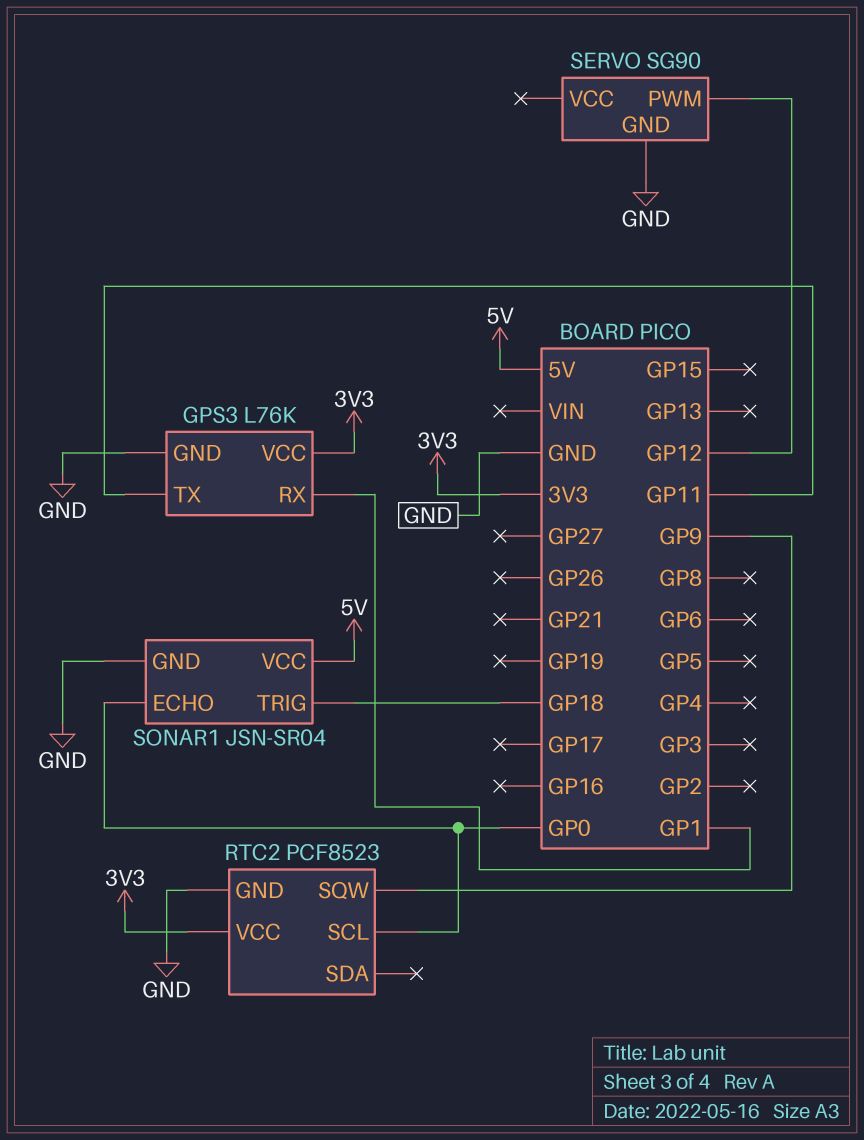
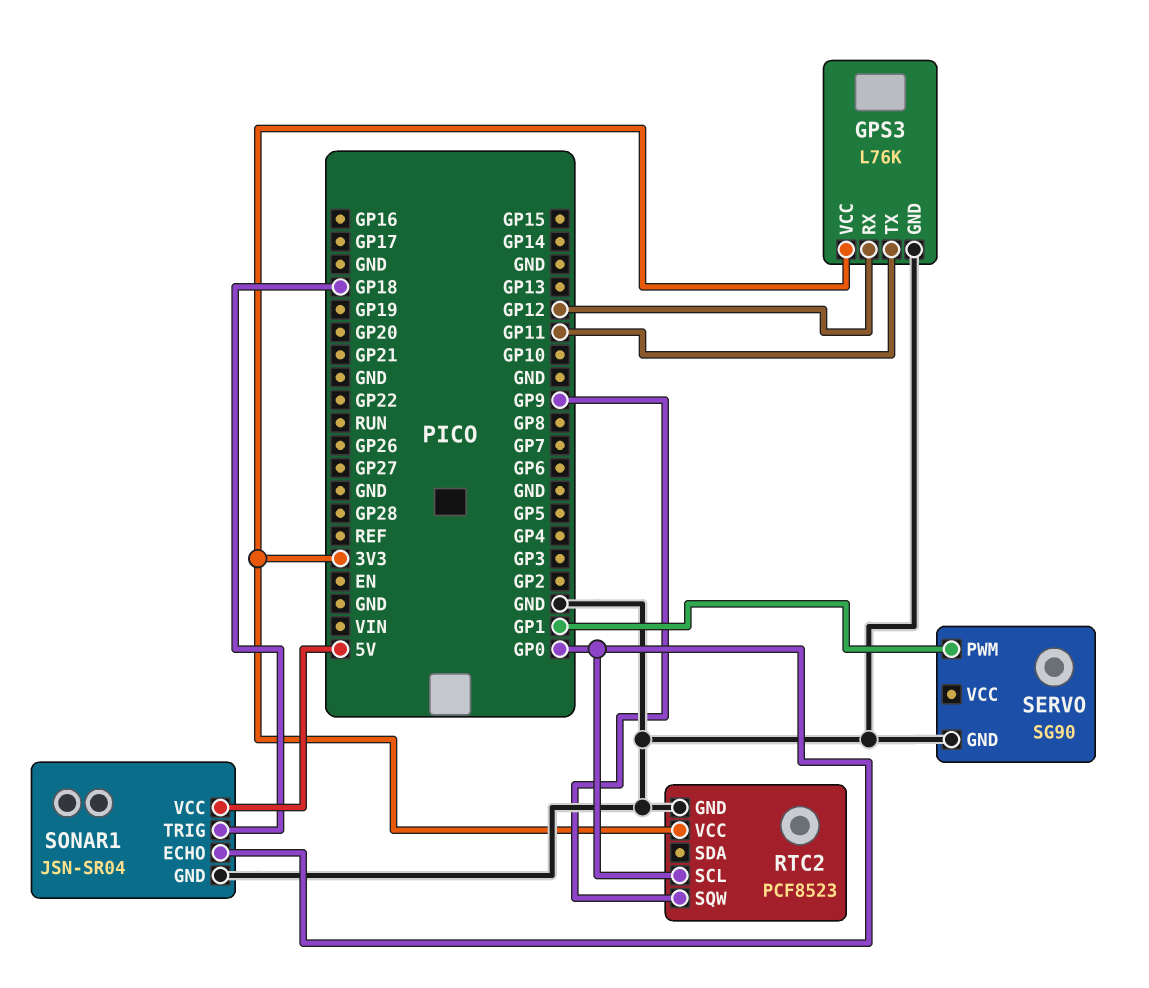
GPS3 pin RX: GP1 -> GP12
SERVO pin PWM: GP12 -> GP1

